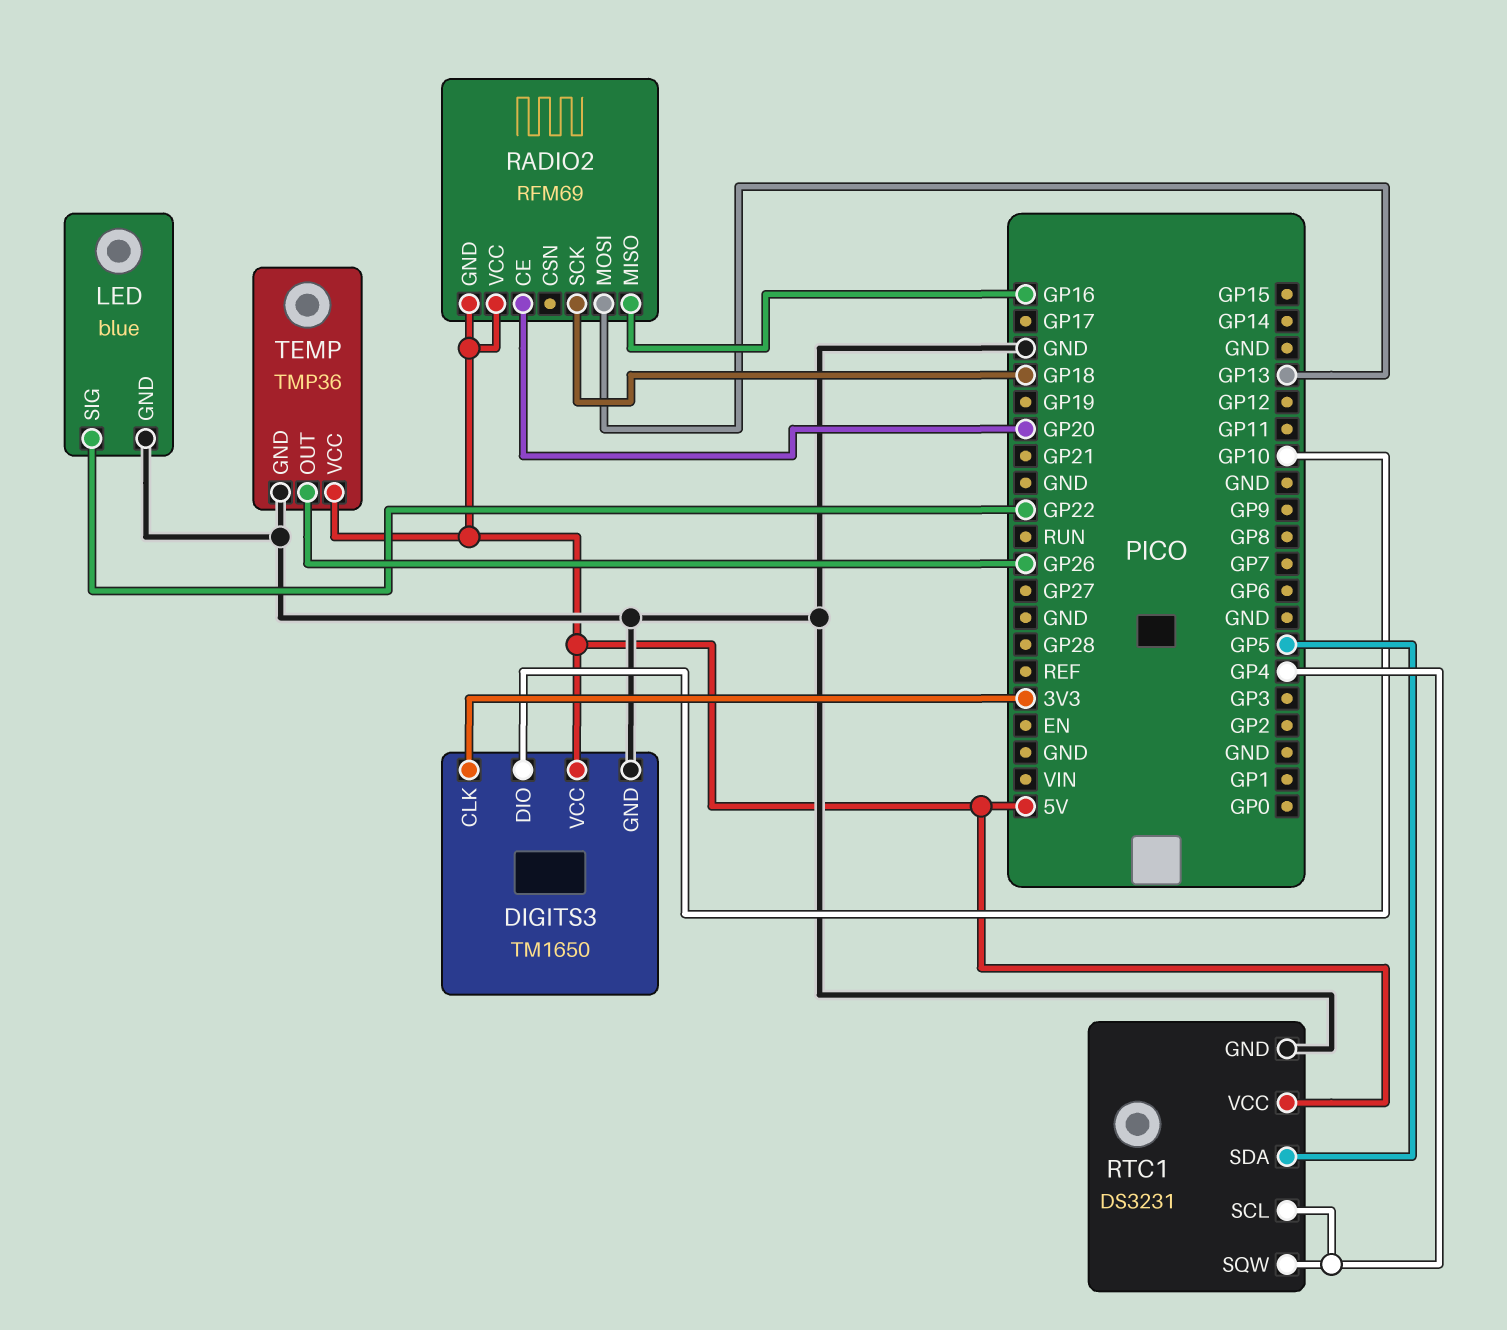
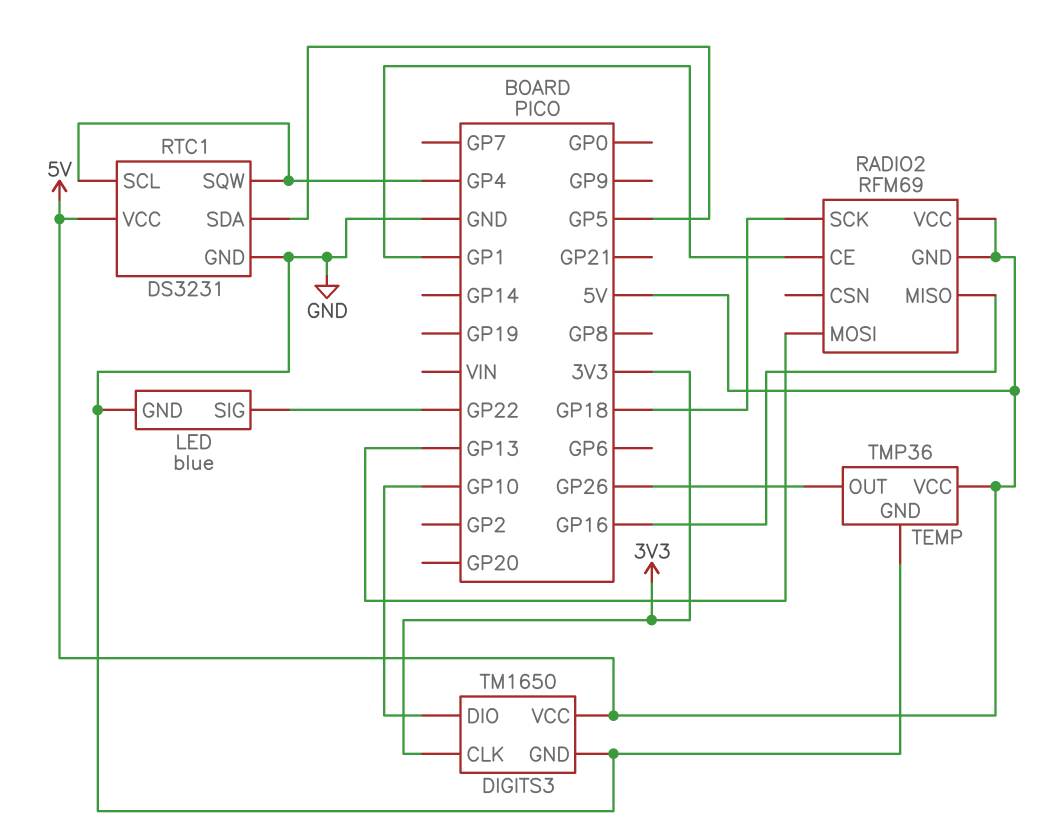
RADIO2 pin CE: GP20 -> GP1

